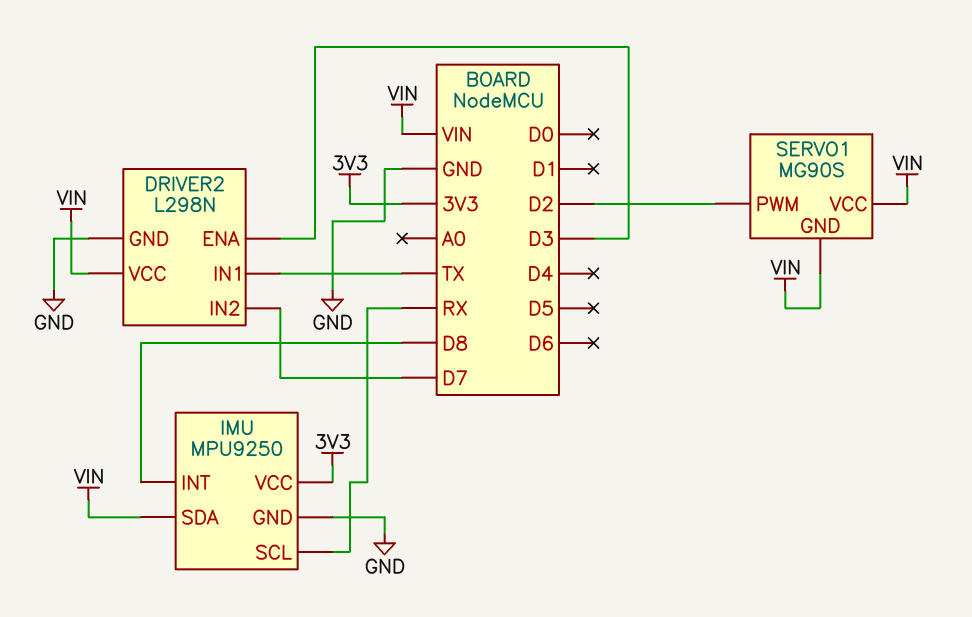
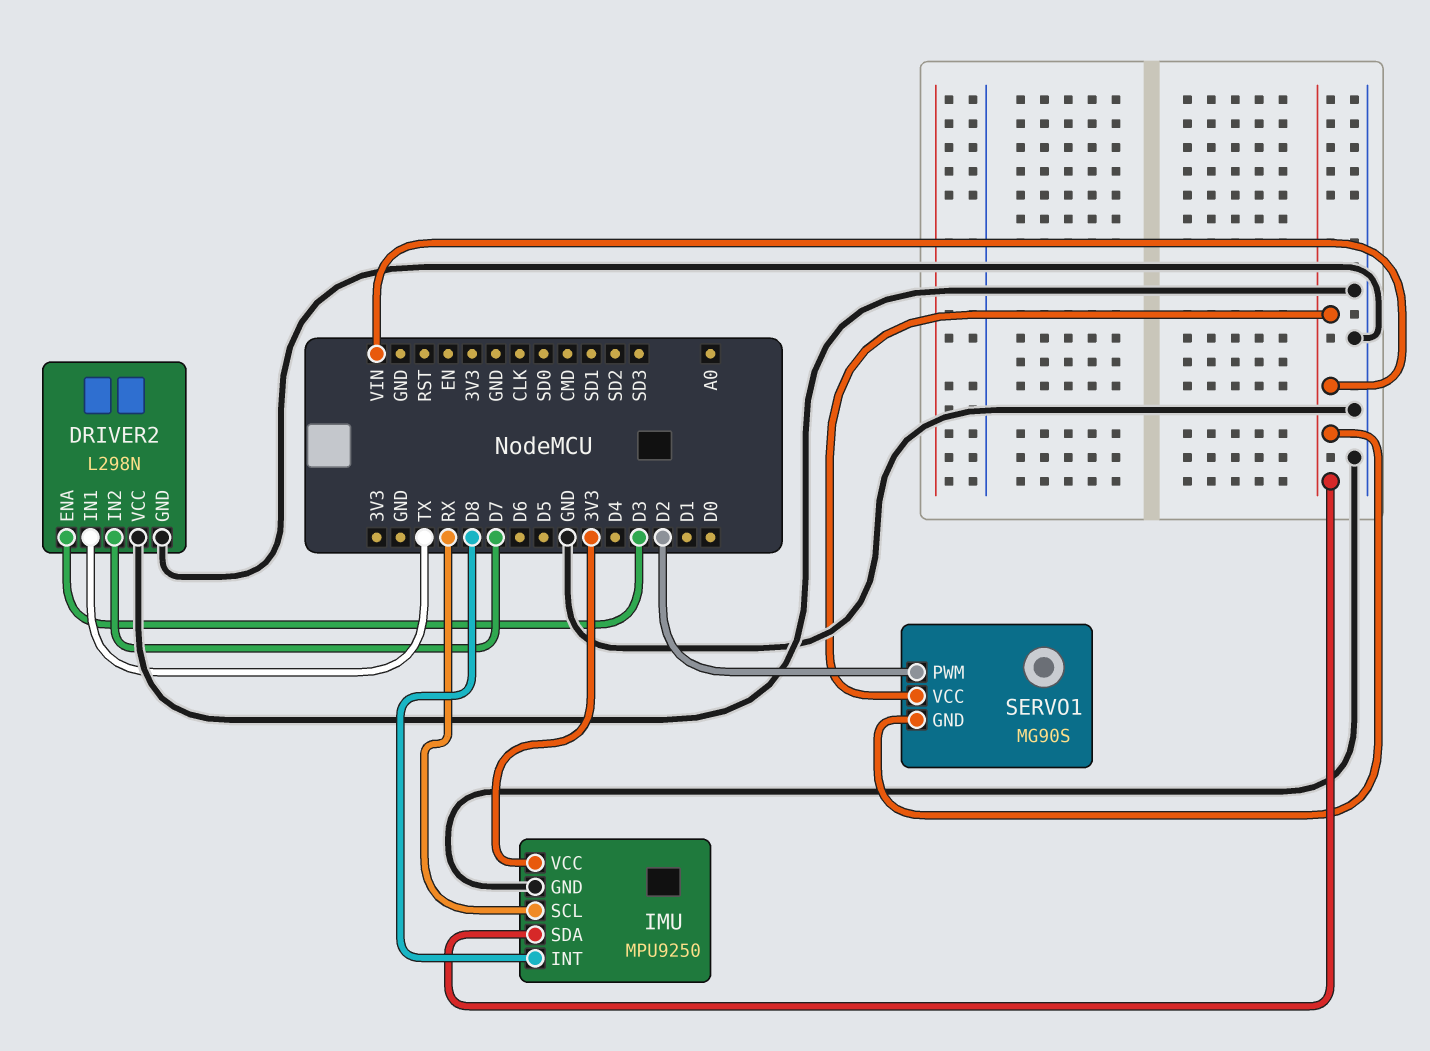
DRIVER2 pin VCC: VIN -> GND

